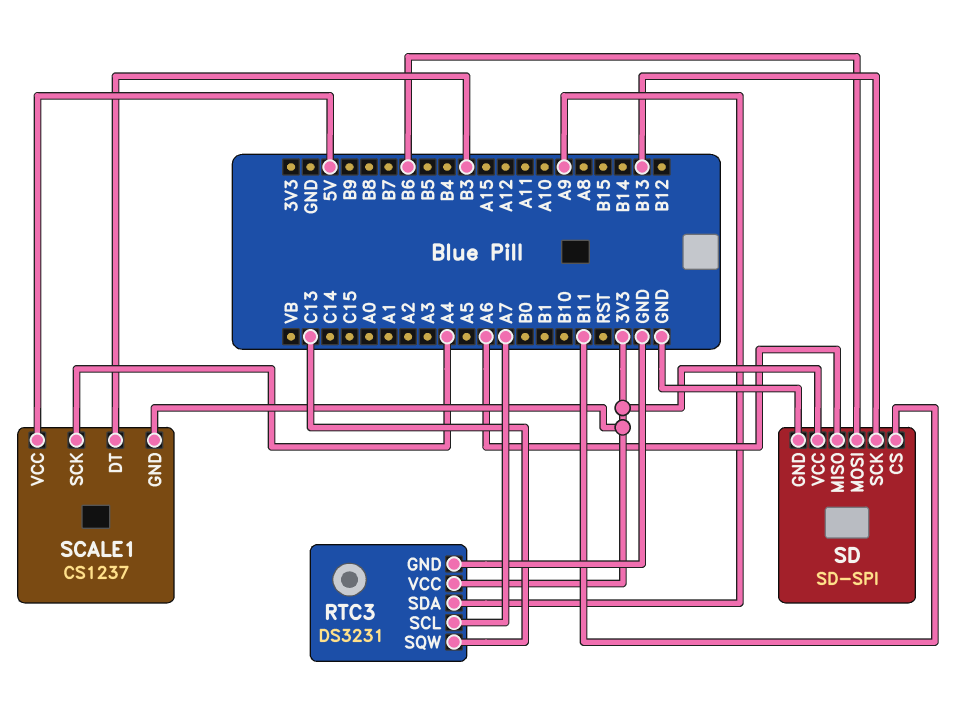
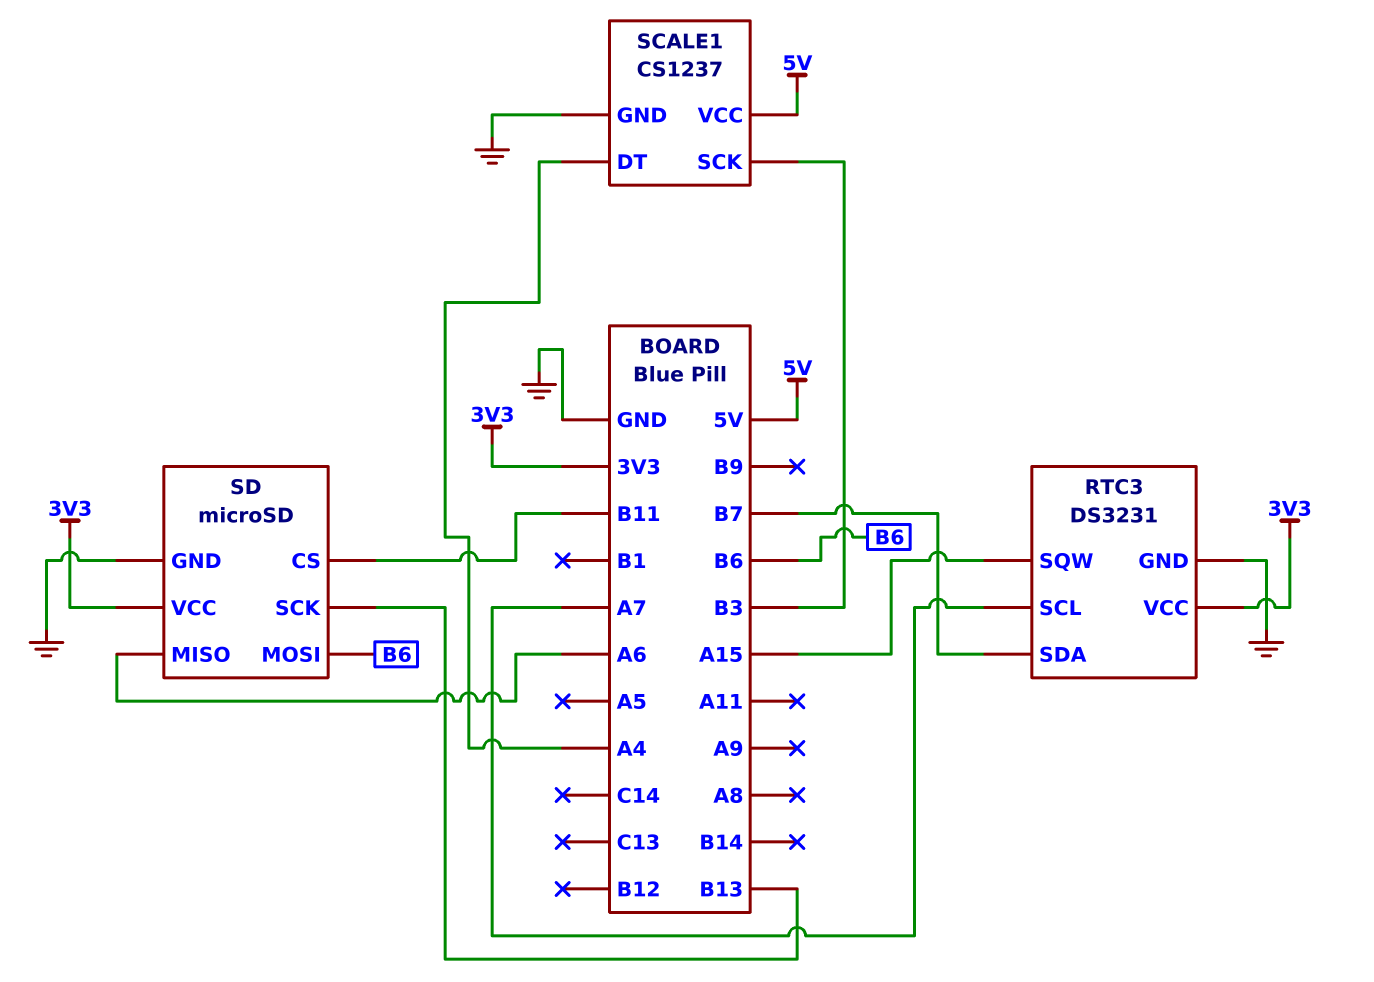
RTC3 pin SDA: A9 -> B7
RTC3 pin SQW: C13 -> A15
SCALE1 pin DT: B3 -> A4
SCALE1 pin GND: 3V3 -> GND
SCALE1 pin SCK: A4 -> B3
SD: SD-SPI -> microSD

